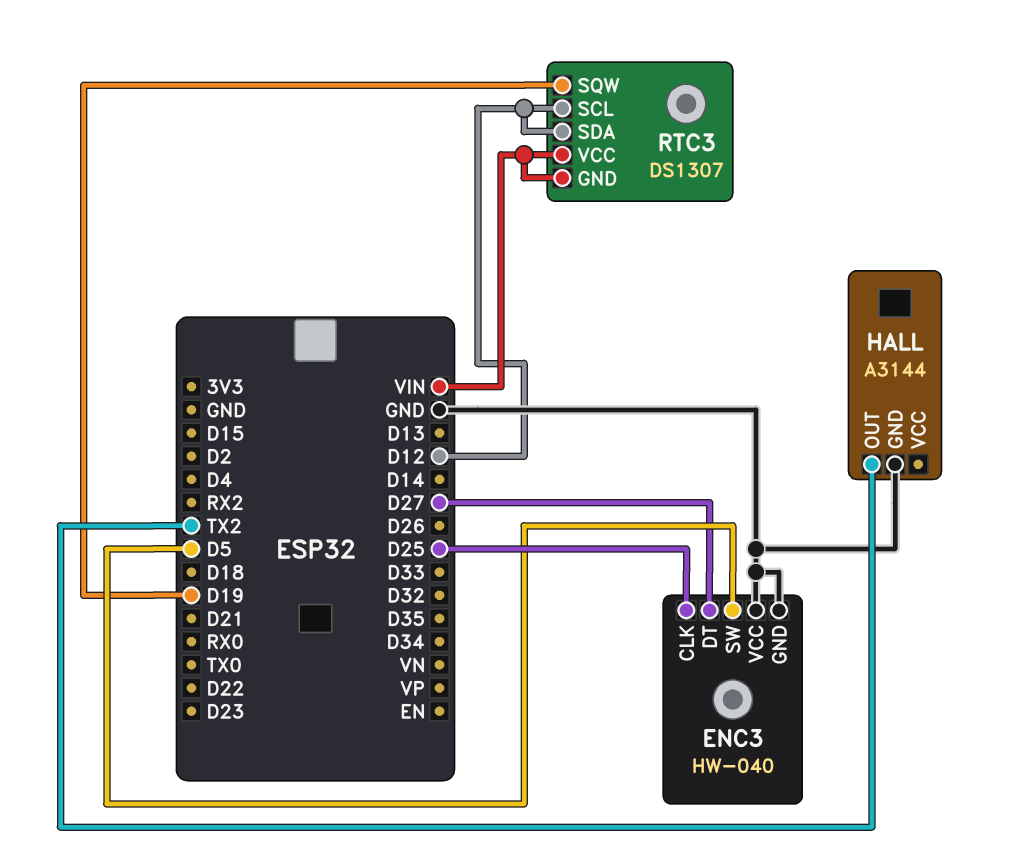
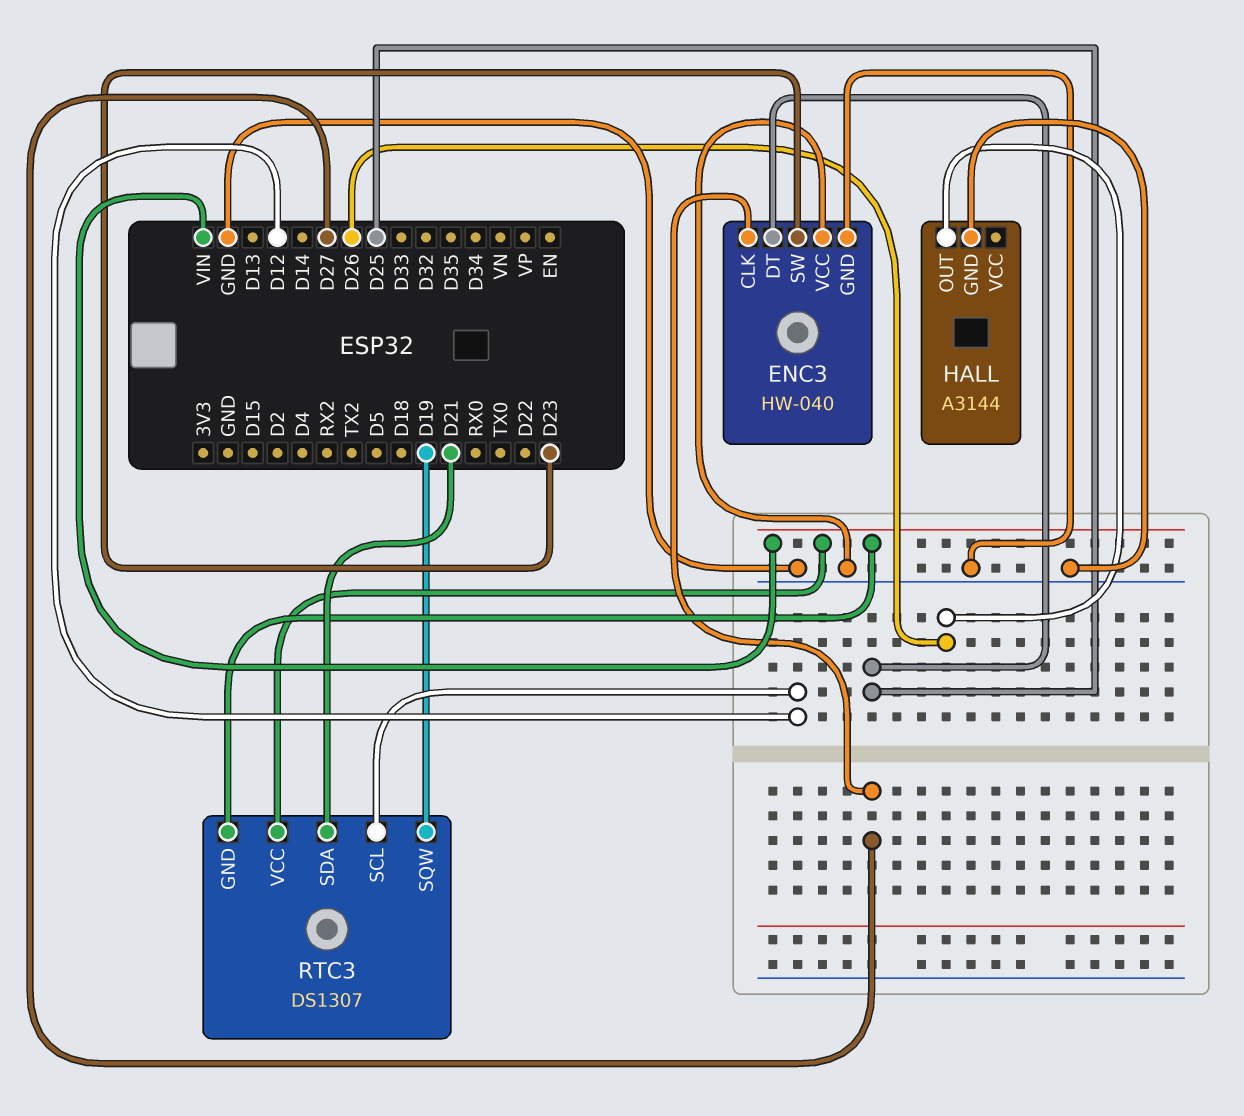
ENC3 pin CLK: D25 -> D27
ENC3 pin DT: D27 -> D25
ENC3 pin SW: D5 -> D23
HALL pin OUT: TX2 -> D26
RTC3 pin SDA: D12 -> D21

